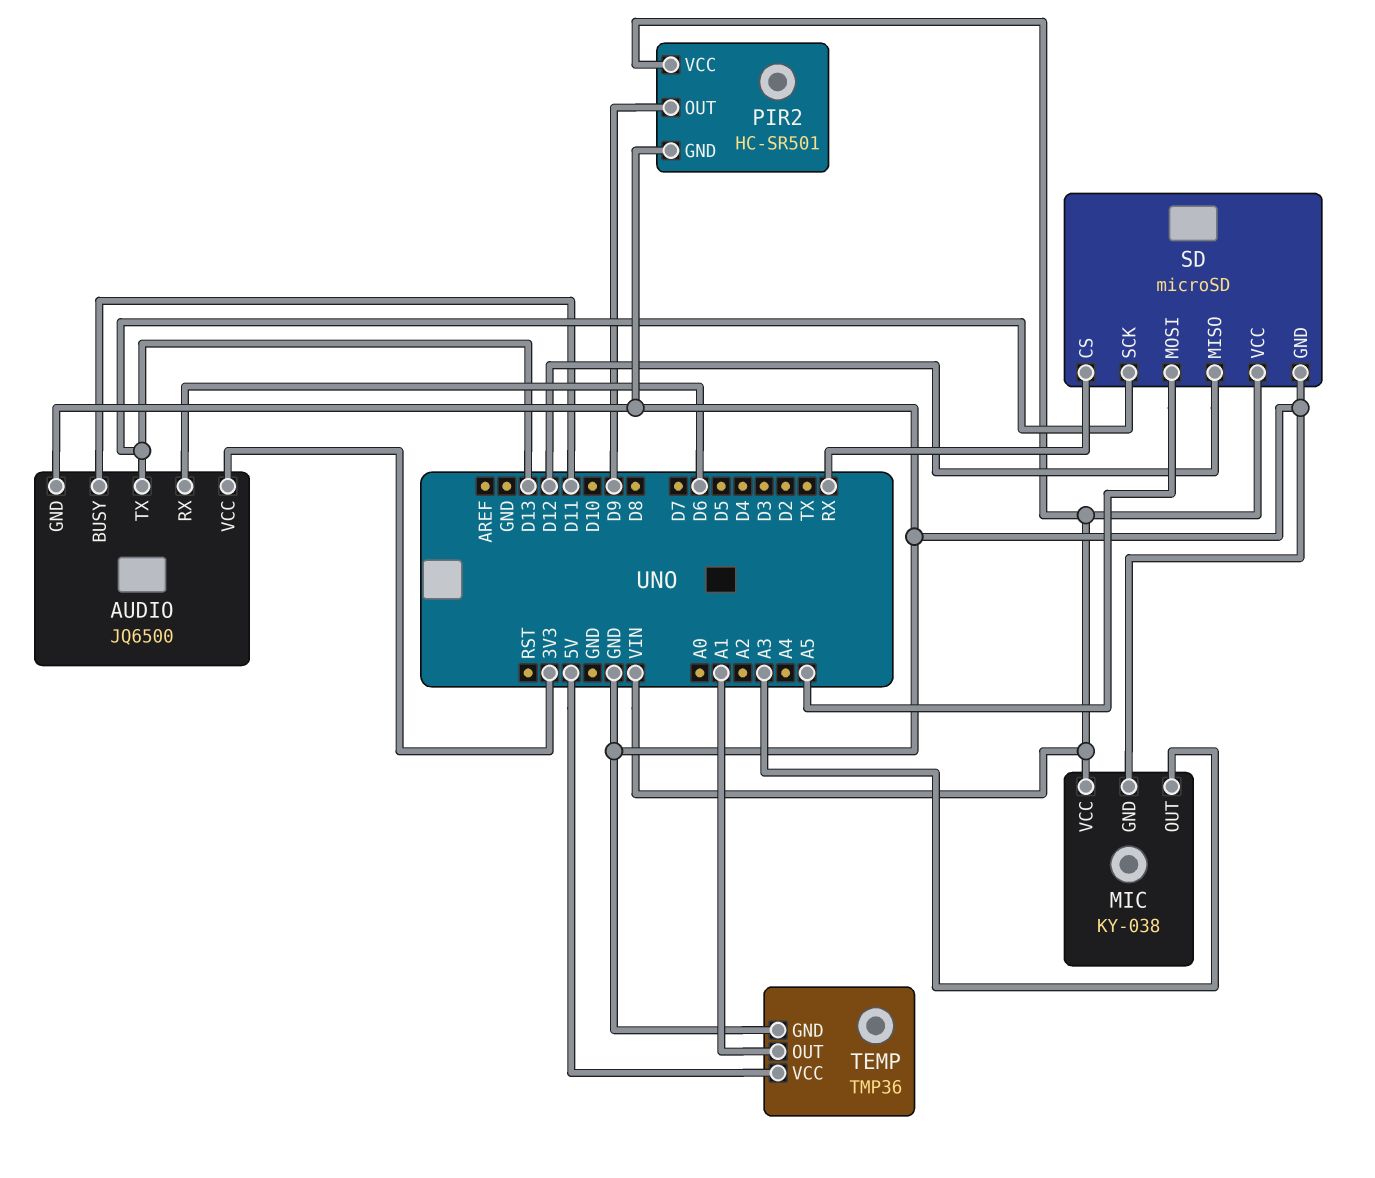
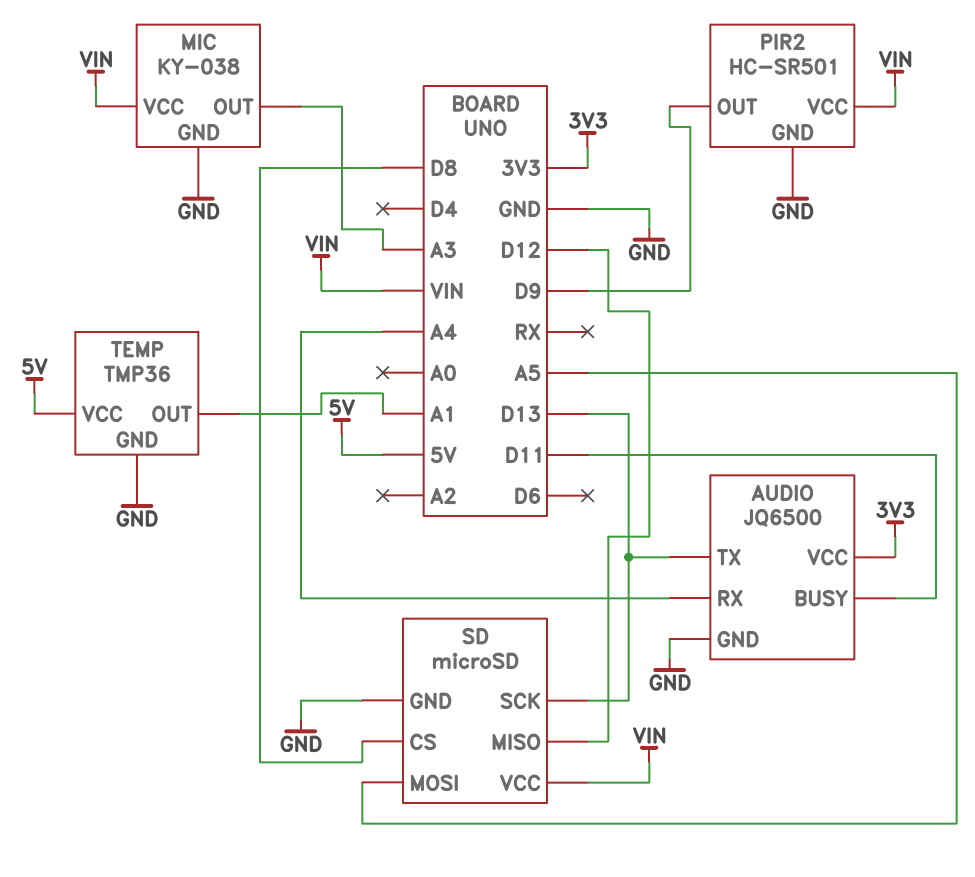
AUDIO pin RX: D6 -> A4
SD pin CS: RX -> D8

